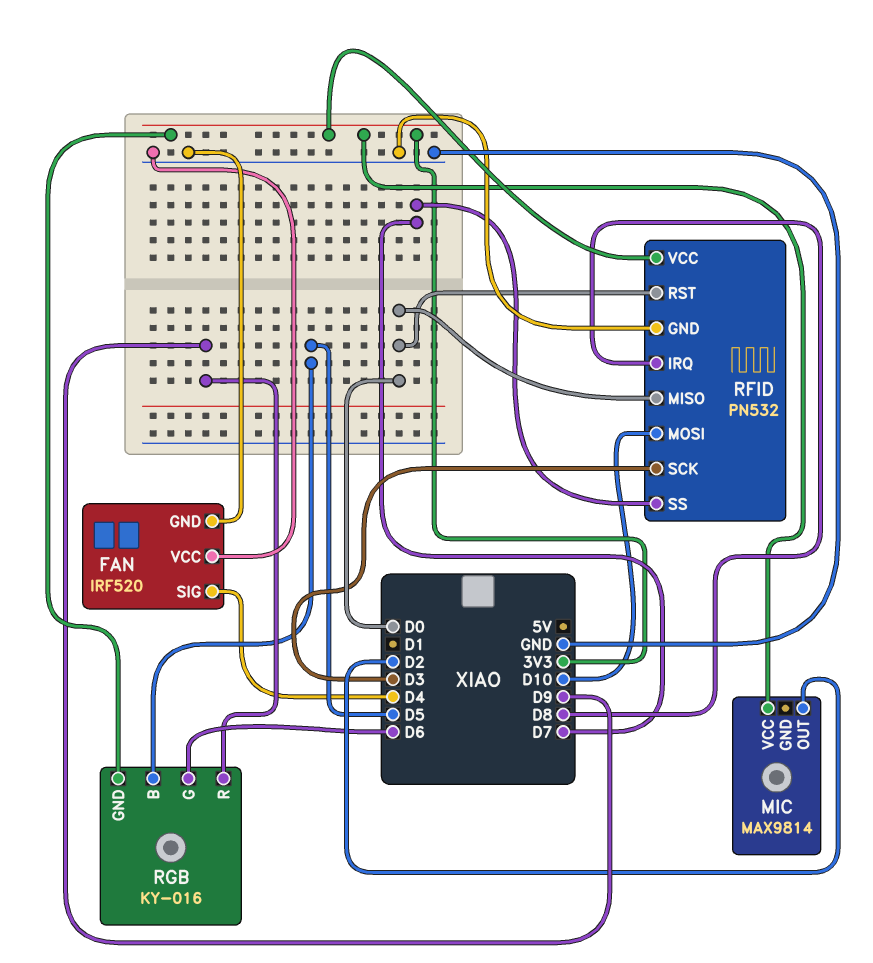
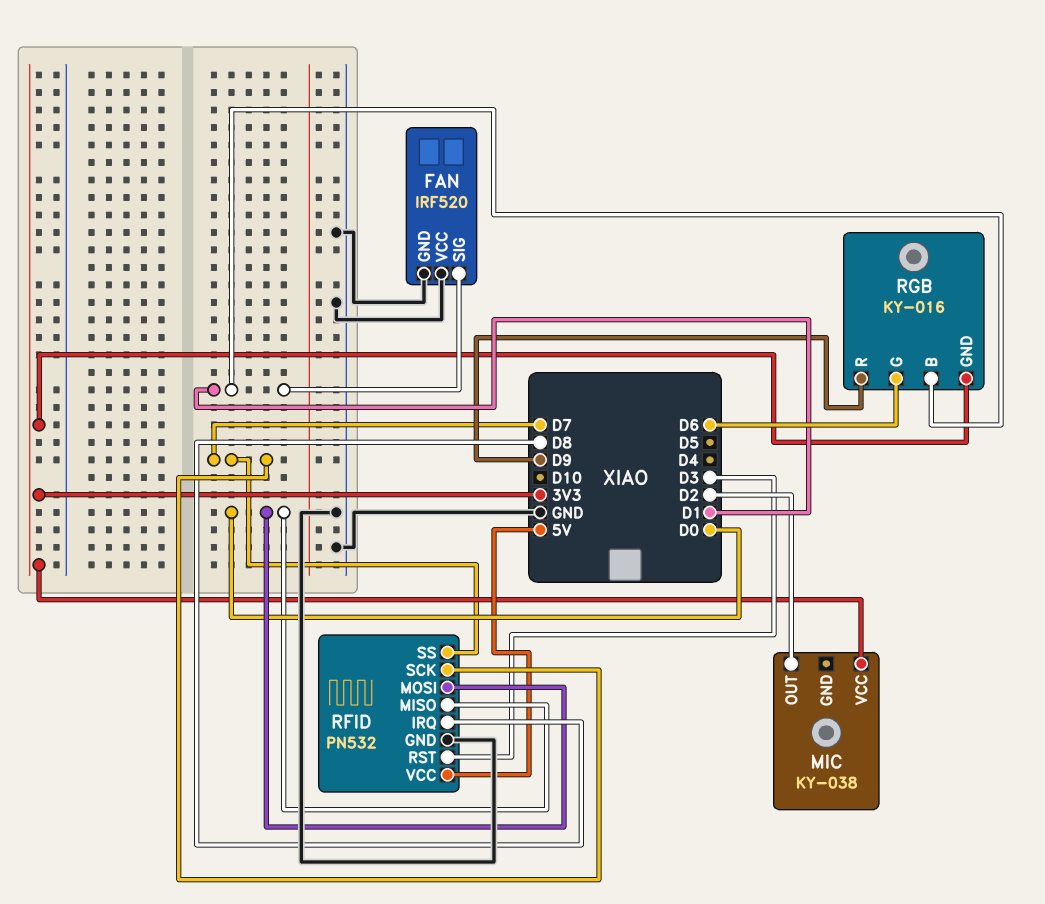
FAN pin SIG: D4 -> D1
MIC: MAX9814 -> KY-038
RFID pin MOSI: D10 -> D0
RFID pin RST: D0 -> D3
RFID pin SCK: D3 -> D7
RFID pin VCC: 3V3 -> 5V
RGB pin B: D5 -> D1

